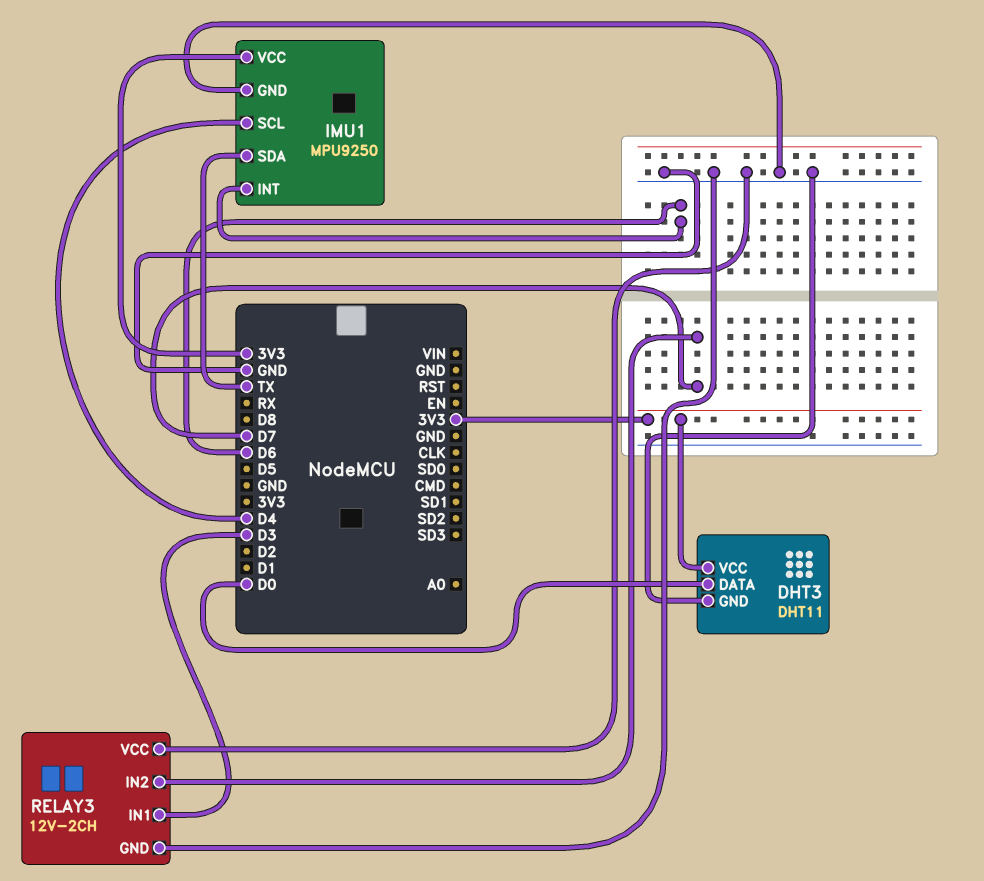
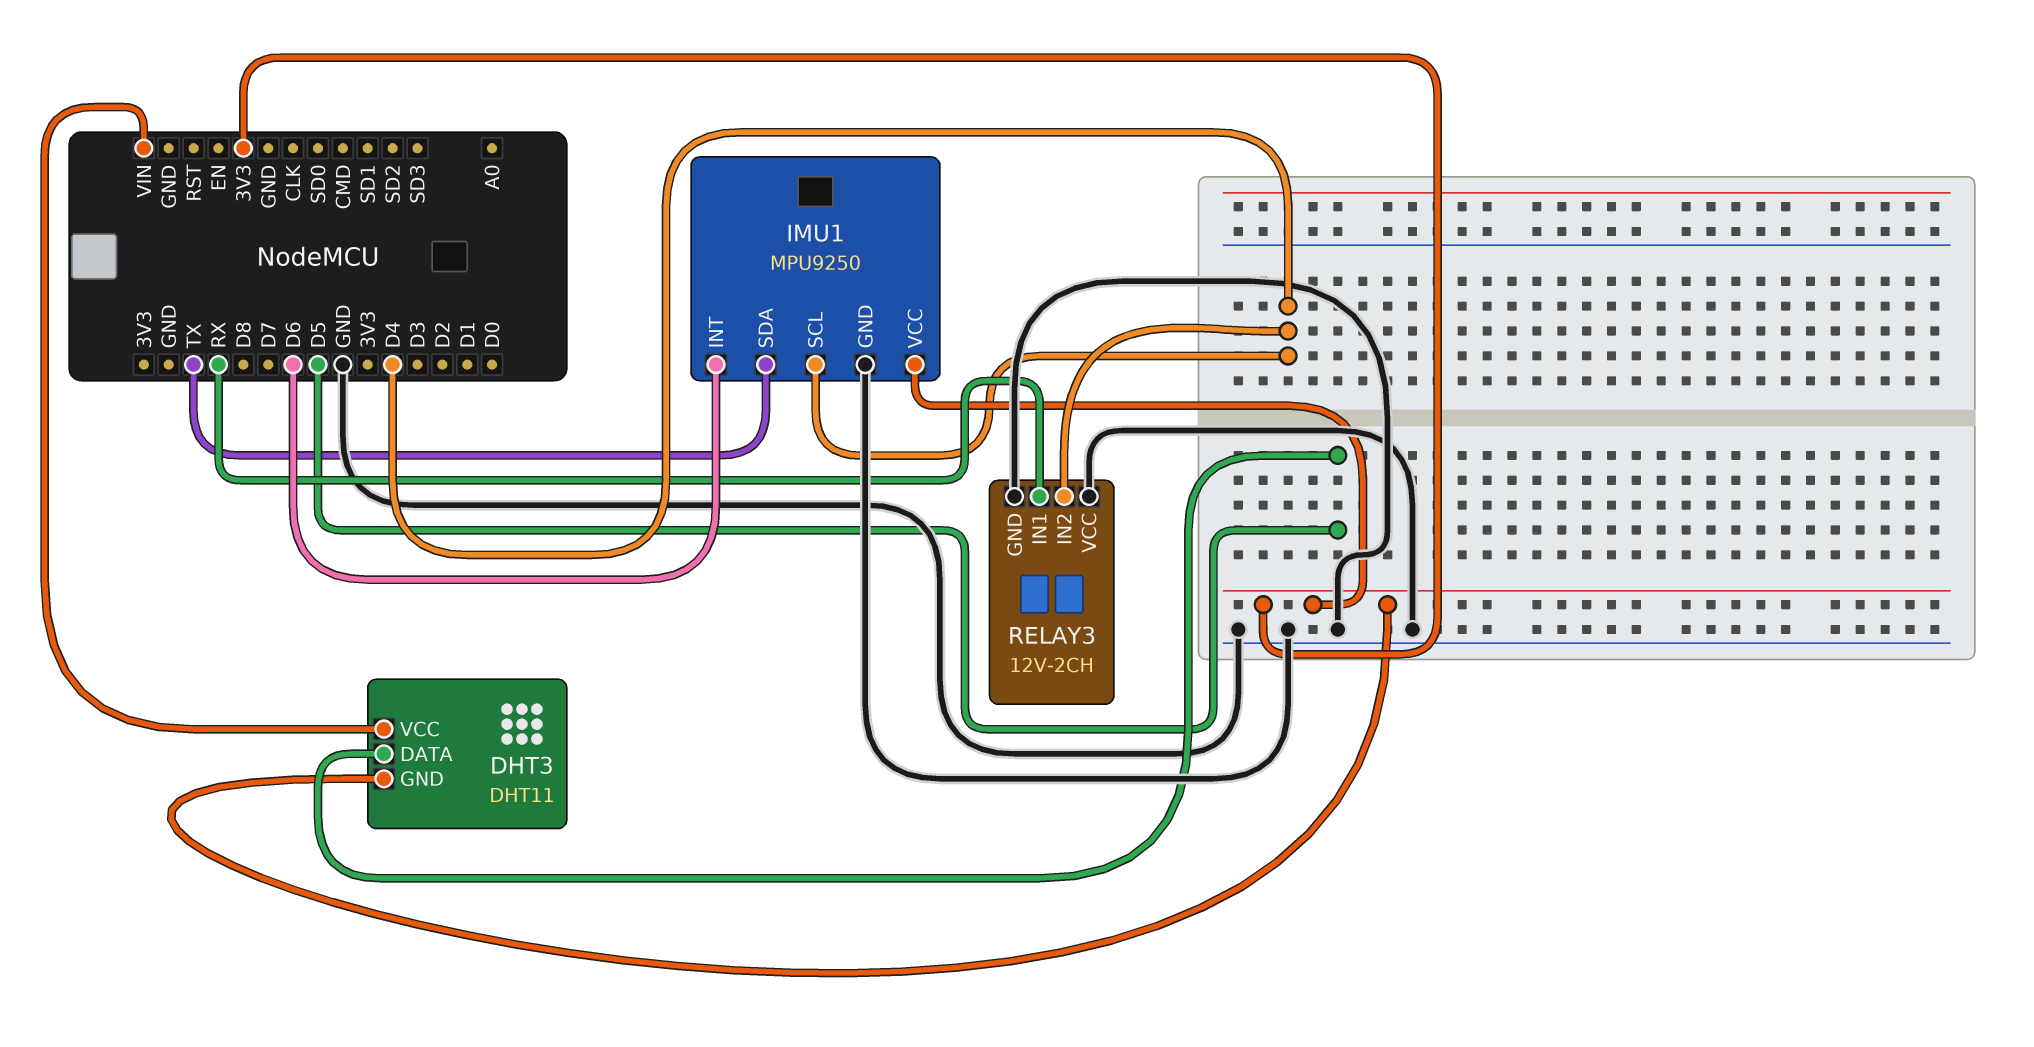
DHT3 pin DATA: D0 -> D5
DHT3 pin GND: GND -> 3V3
DHT3 pin VCC: 3V3 -> VIN
RELAY3 pin IN1: D3 -> RX
RELAY3 pin IN2: D7 -> D4

